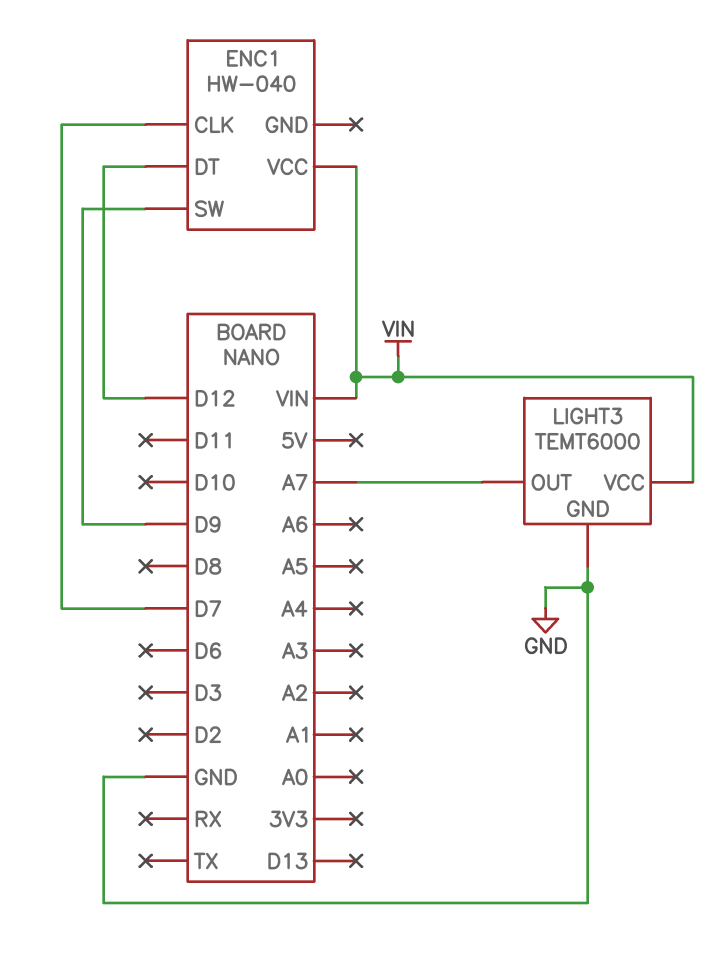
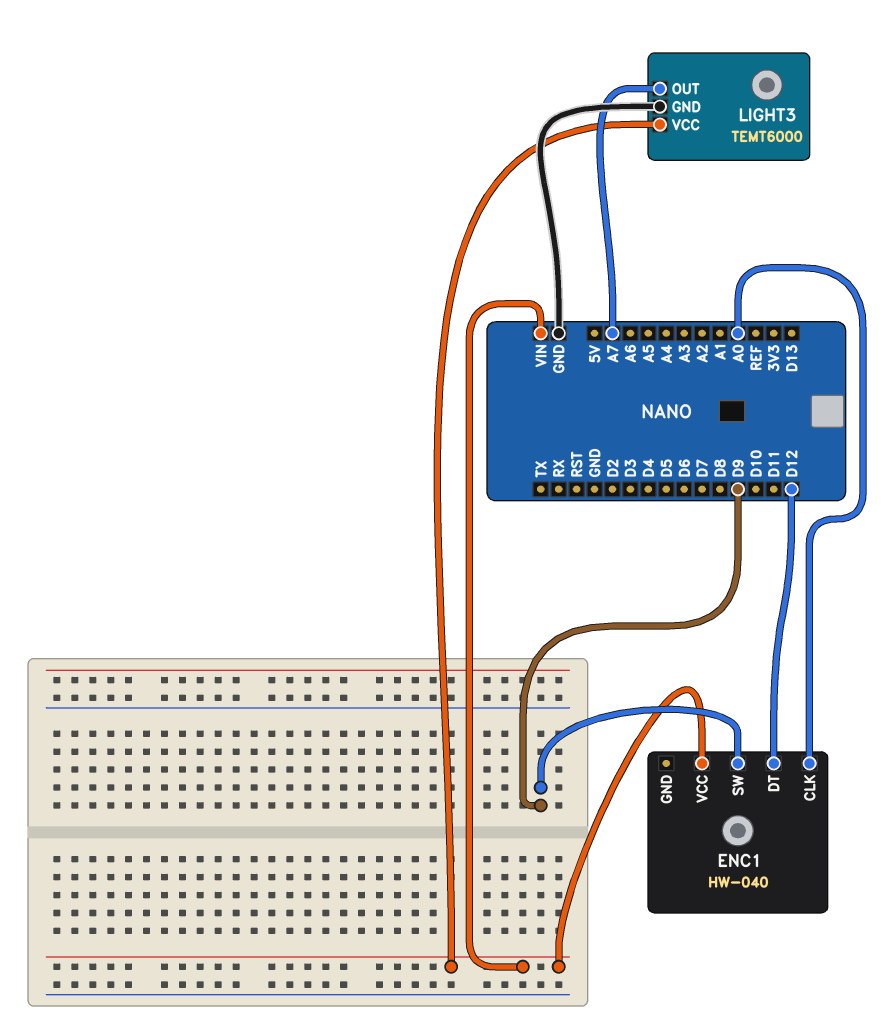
ENC1 pin CLK: D7 -> A0

